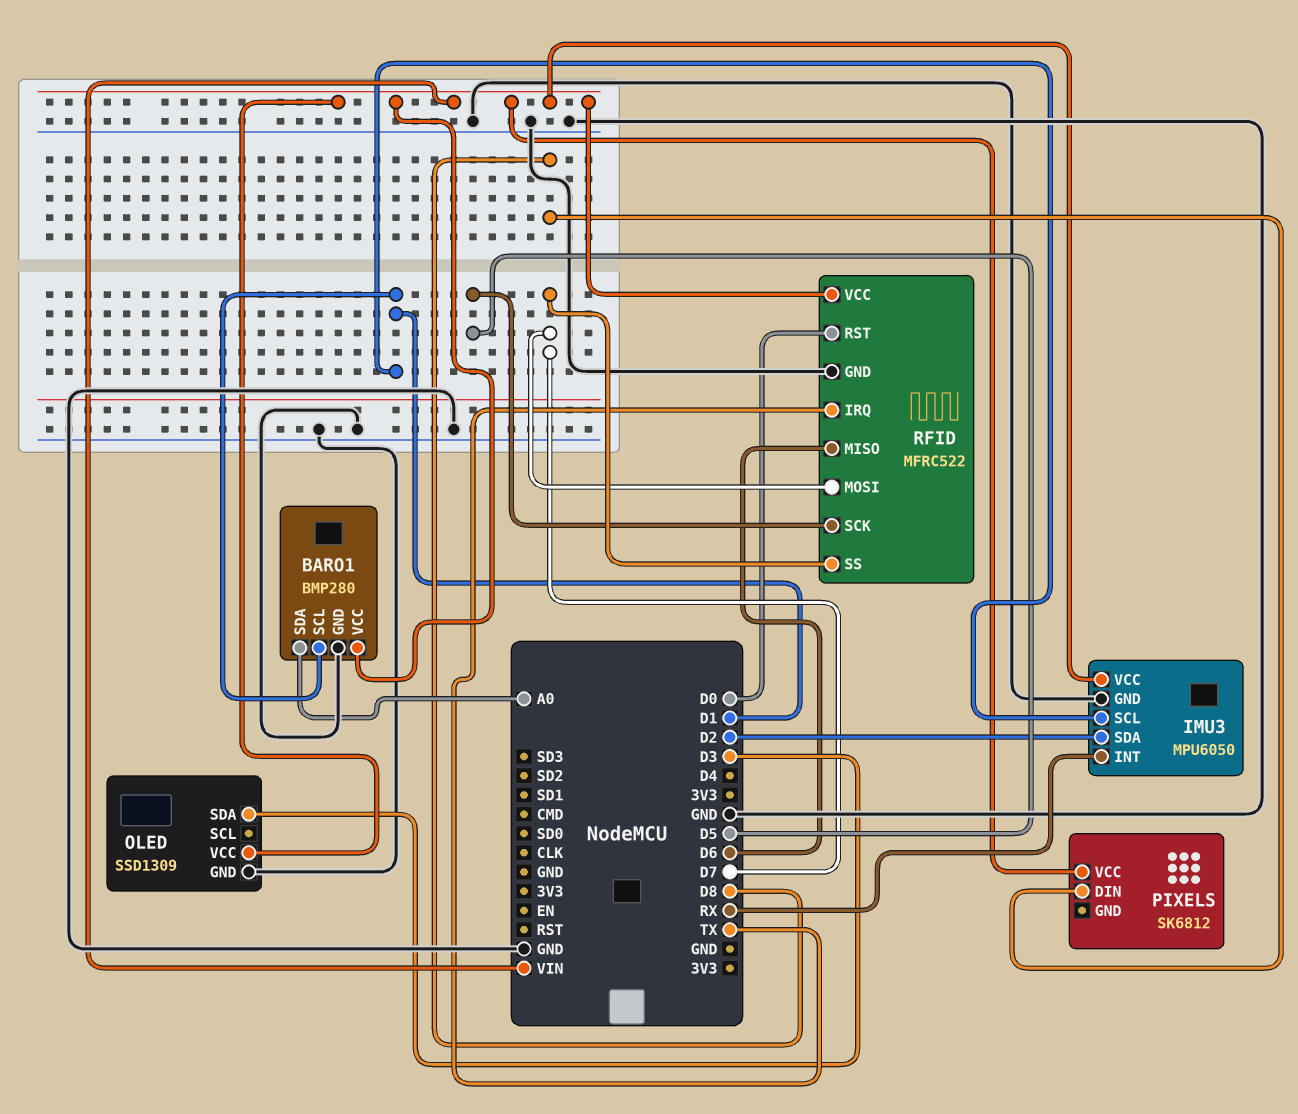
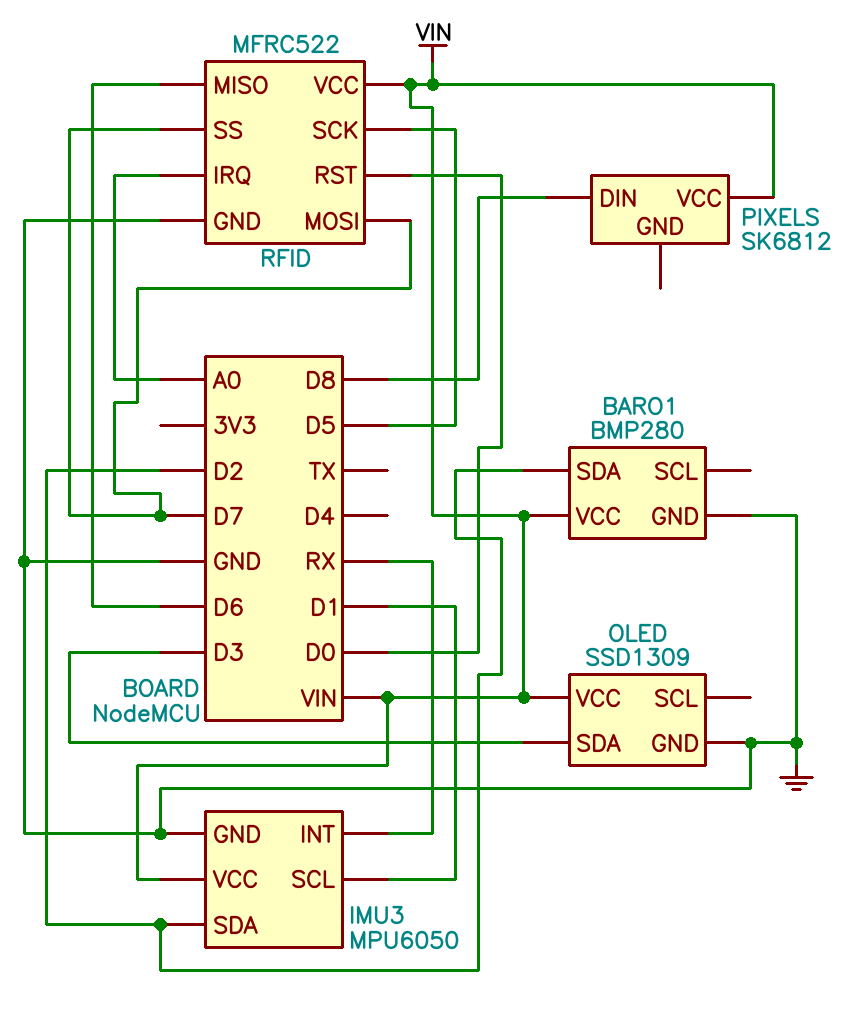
BARO1 pin SCL: D1 -> none
BARO1 pin SDA: A0 -> D2
RFID pin IRQ: TX -> A0

